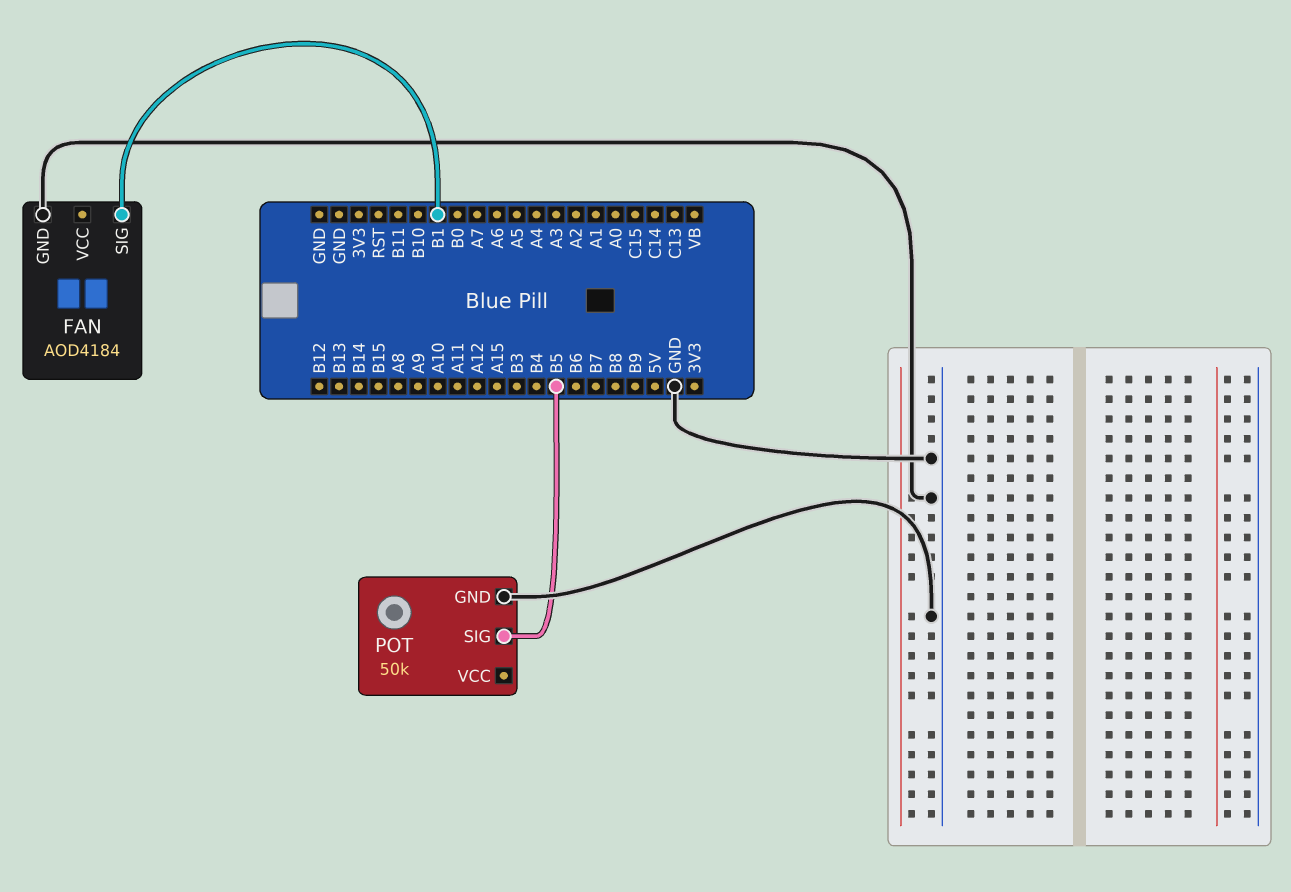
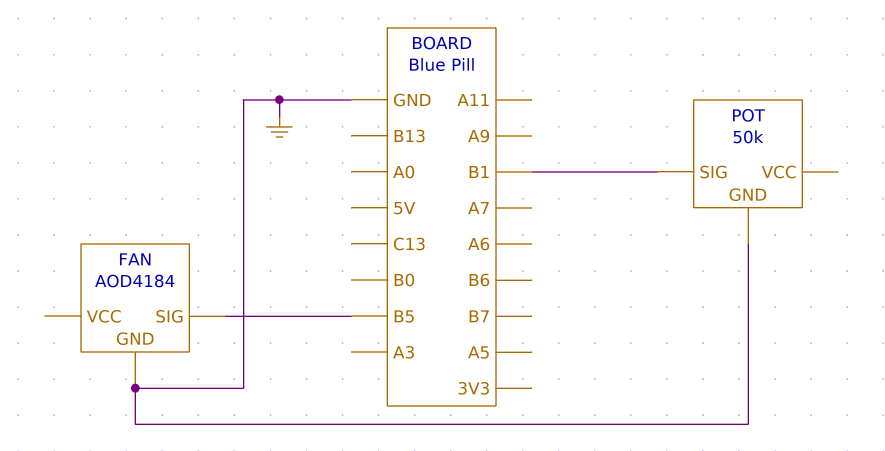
FAN pin SIG: B1 -> B5
POT pin SIG: B5 -> B1

